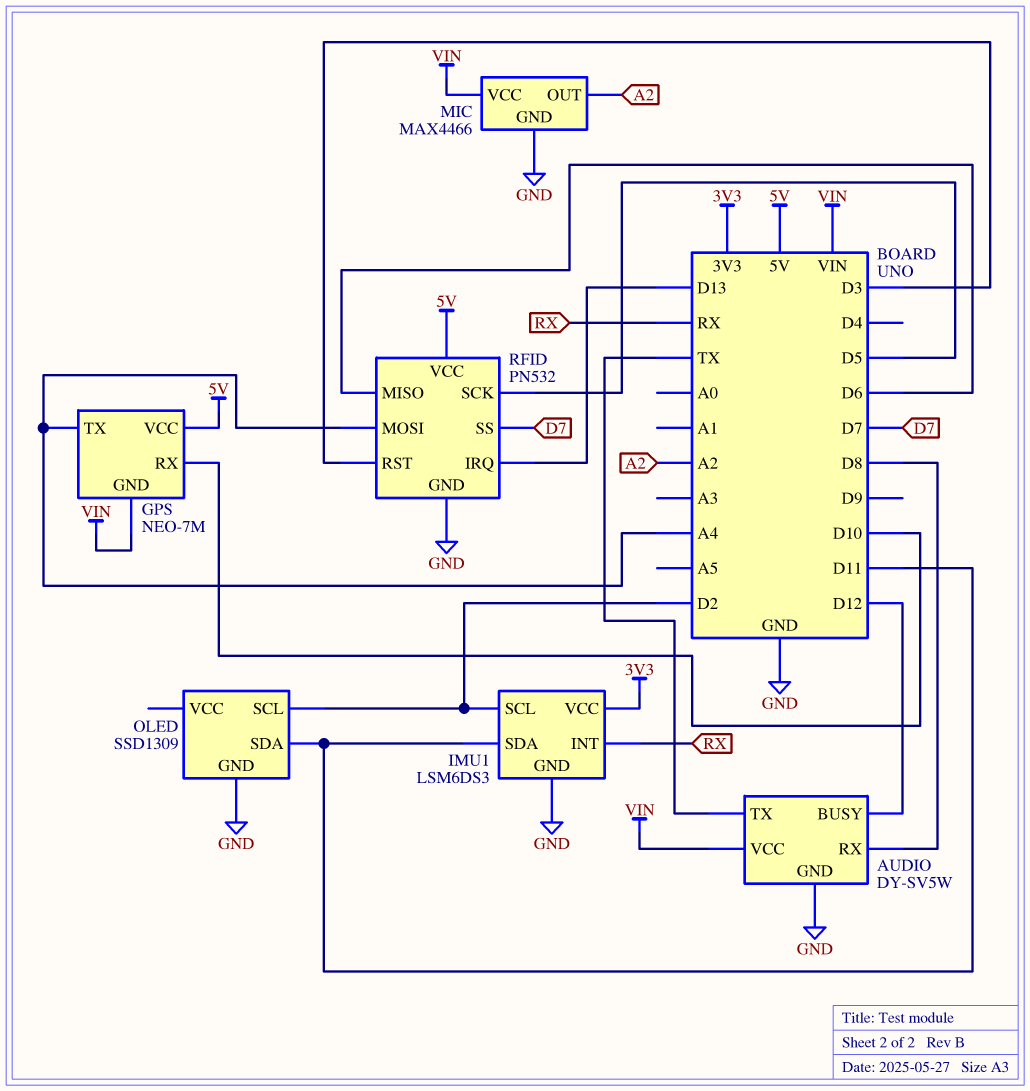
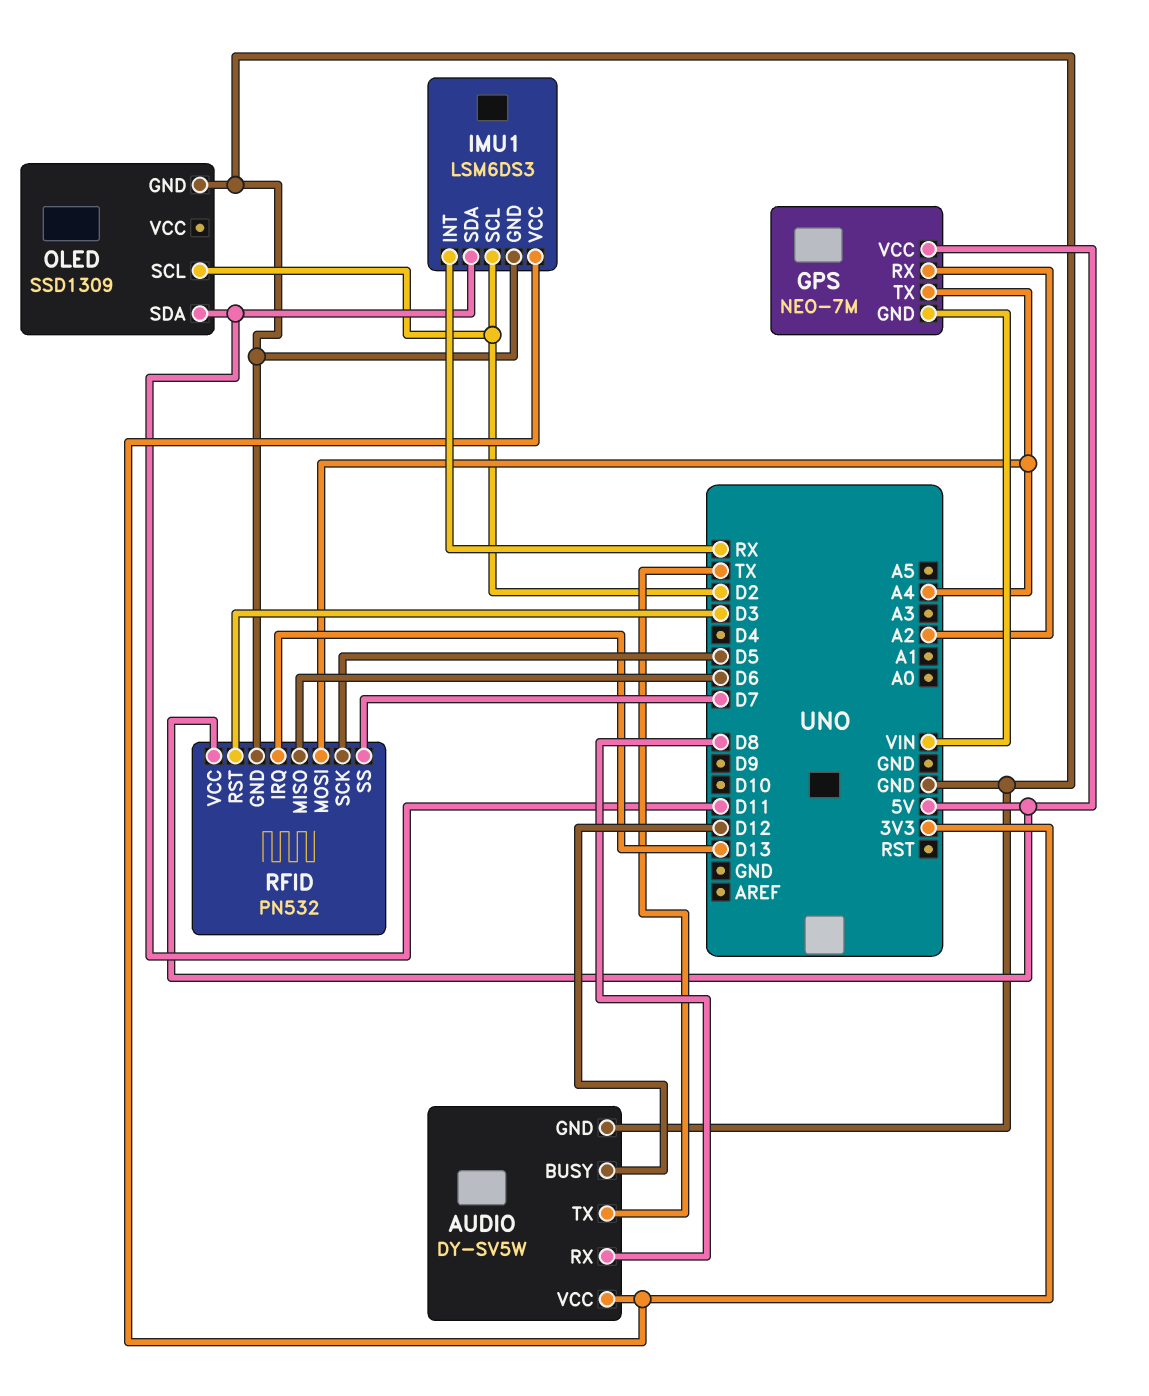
AUDIO pin VCC: VIN -> 3V3
GPS pin RX: D10 -> A2
MIC: MAX4466 -> none
MIC pin GND: GND -> none
MIC pin OUT: A2 -> none
MIC pin VCC: VIN -> none

